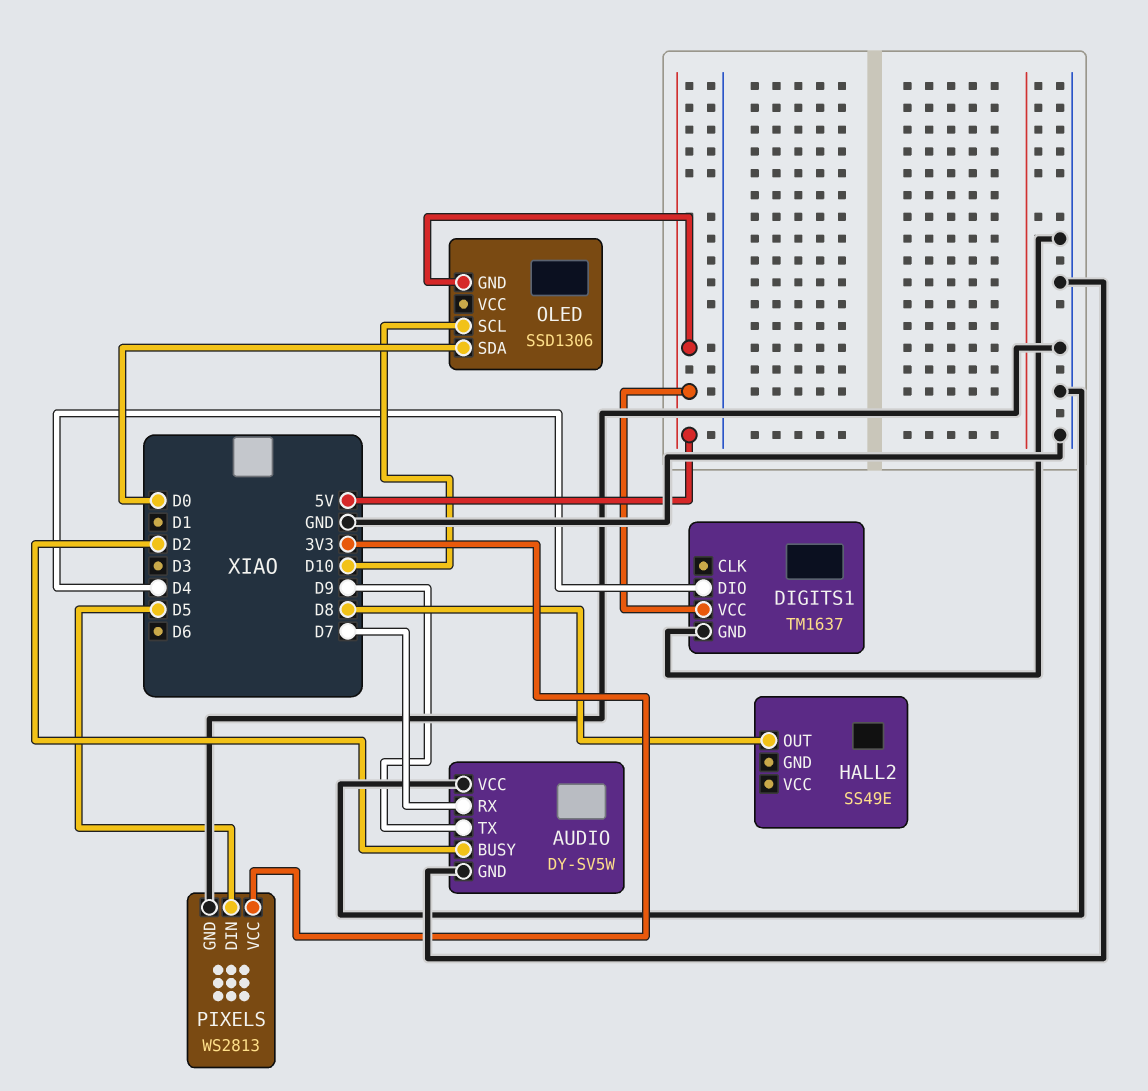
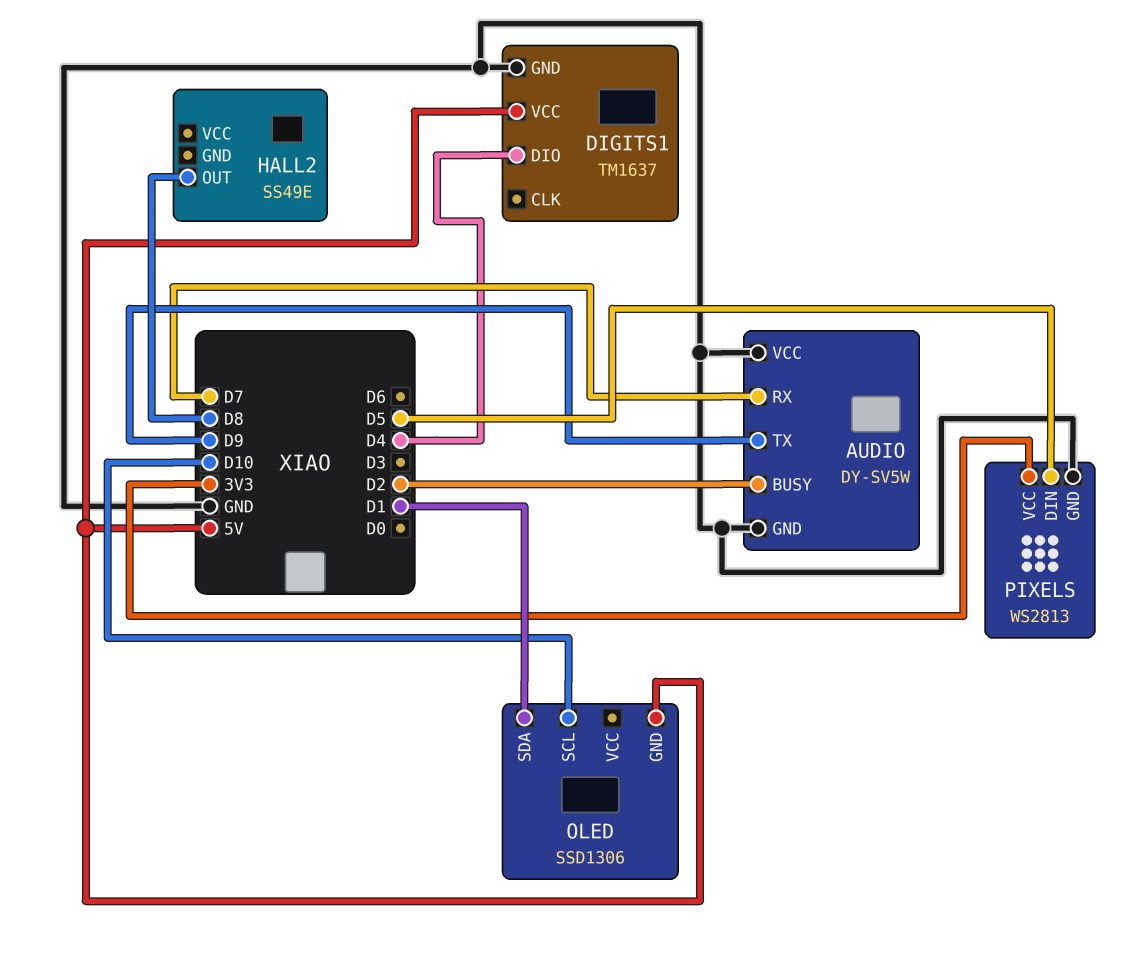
OLED pin SDA: D0 -> D1

